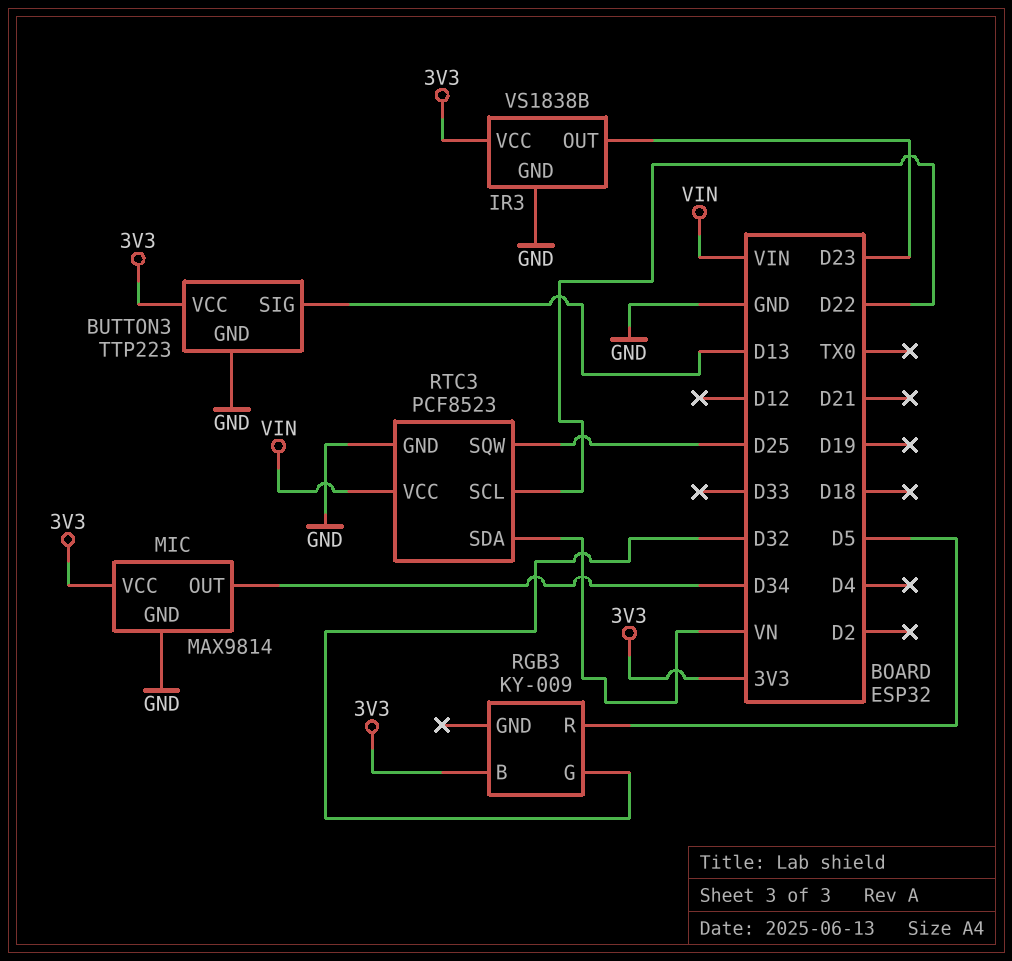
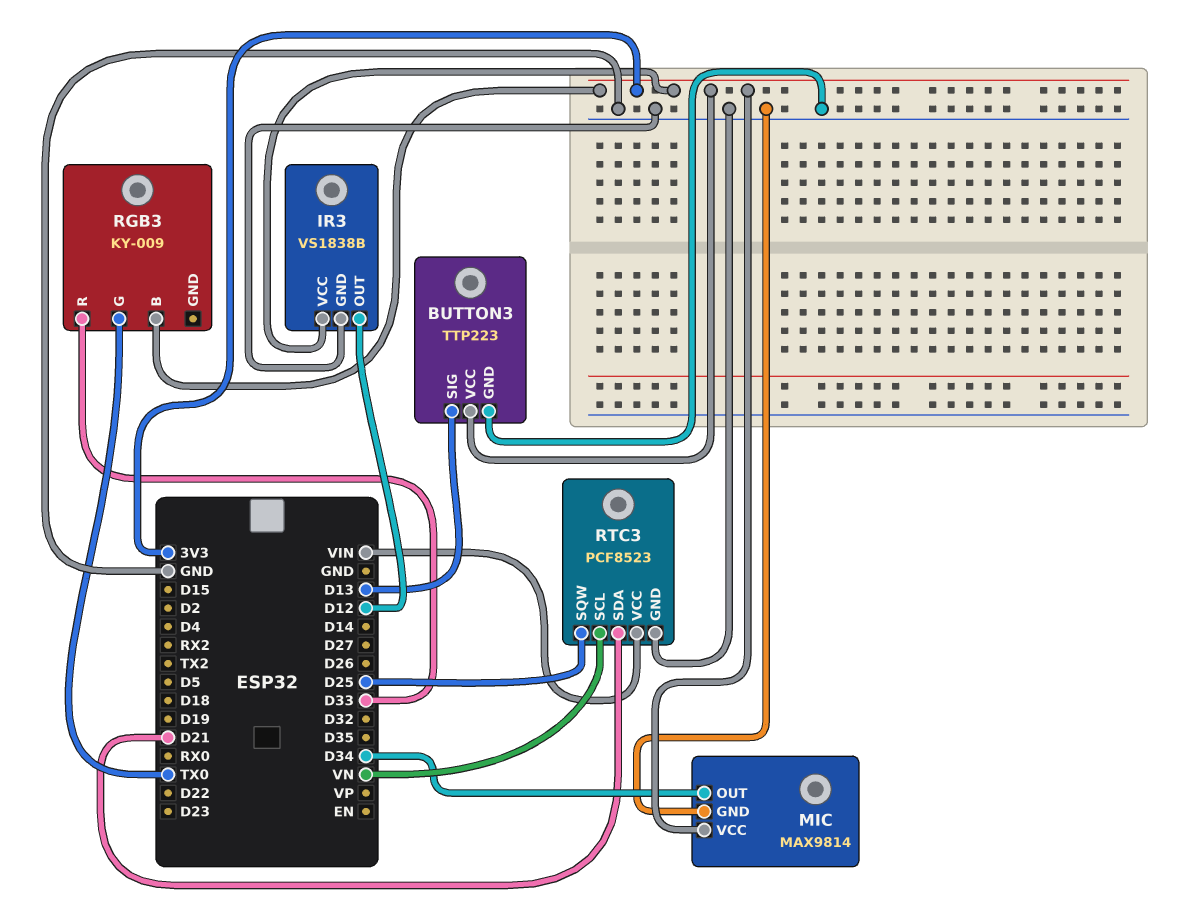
IR3 pin OUT: D23 -> D12
RGB3 pin G: D32 -> TX0
RGB3 pin R: D5 -> D33
RTC3 pin SCL: D22 -> VN
RTC3 pin SDA: VN -> D21

